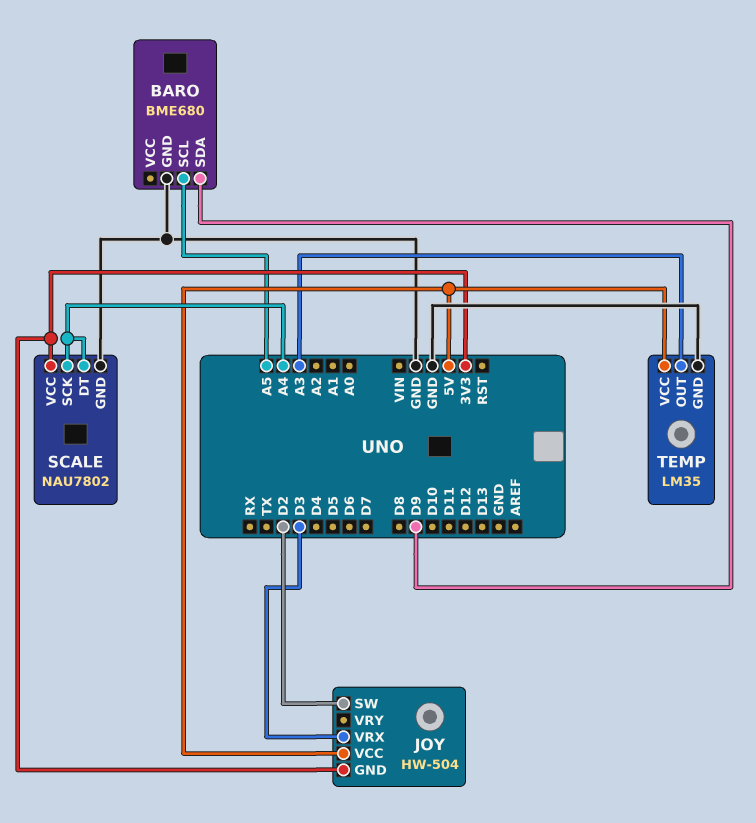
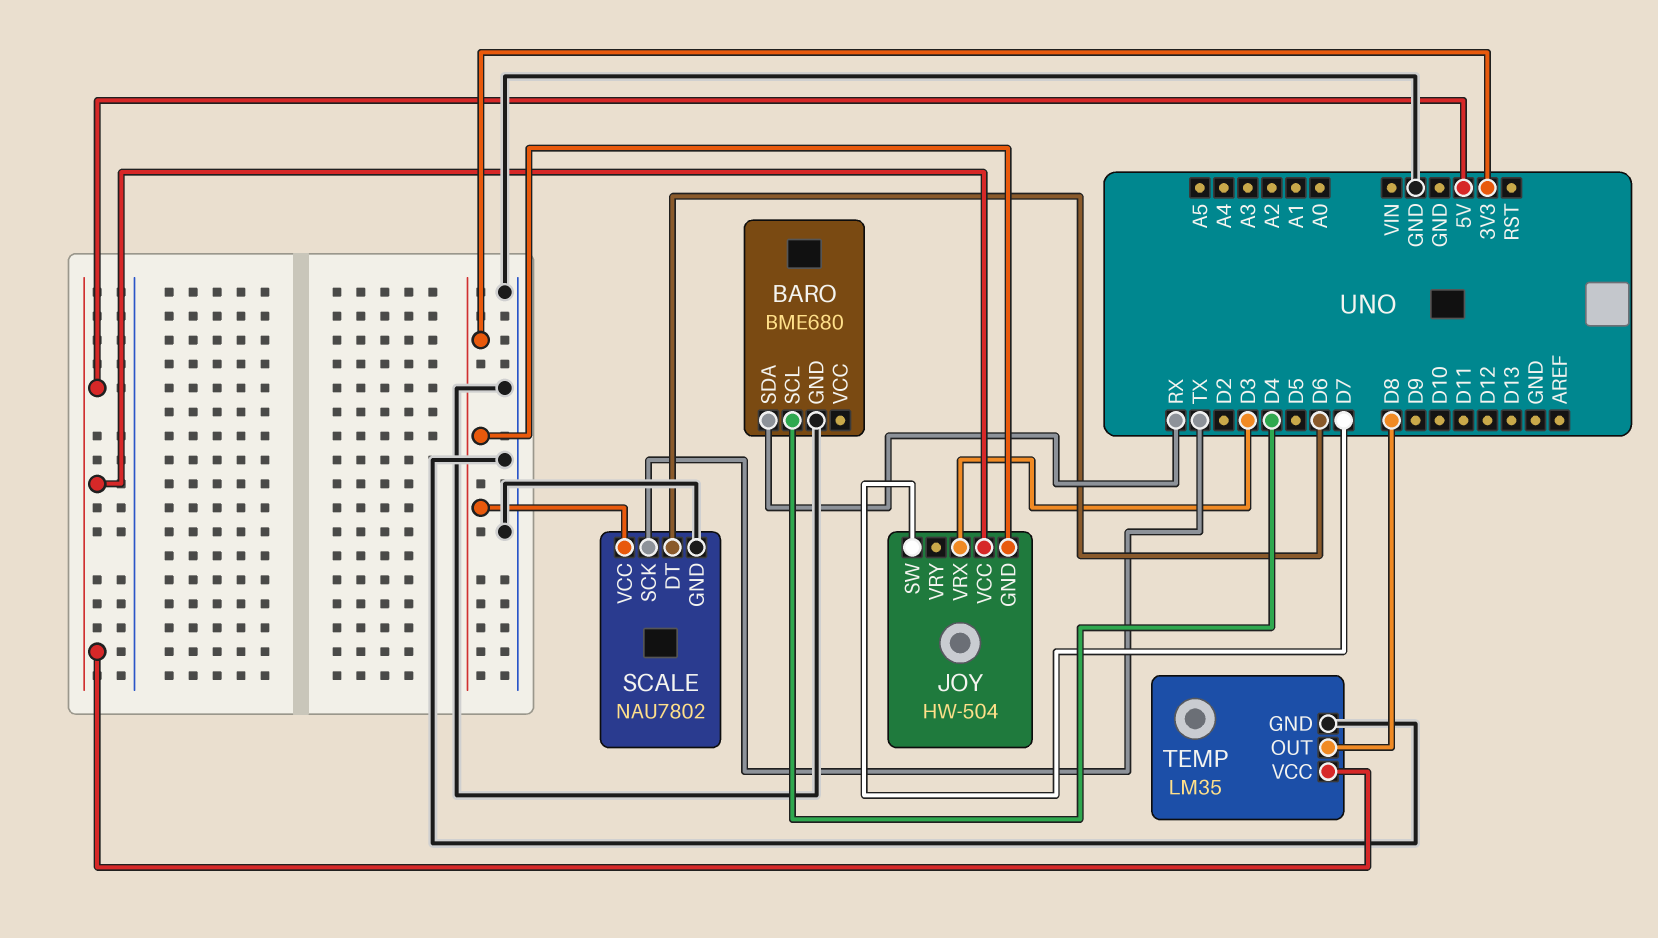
BARO pin SCL: A5 -> D4
BARO pin SDA: D9 -> RX
JOY pin SW: D2 -> D7
SCALE pin DT: A4 -> D6
SCALE pin SCK: A4 -> TX
TEMP pin OUT: A3 -> D8

